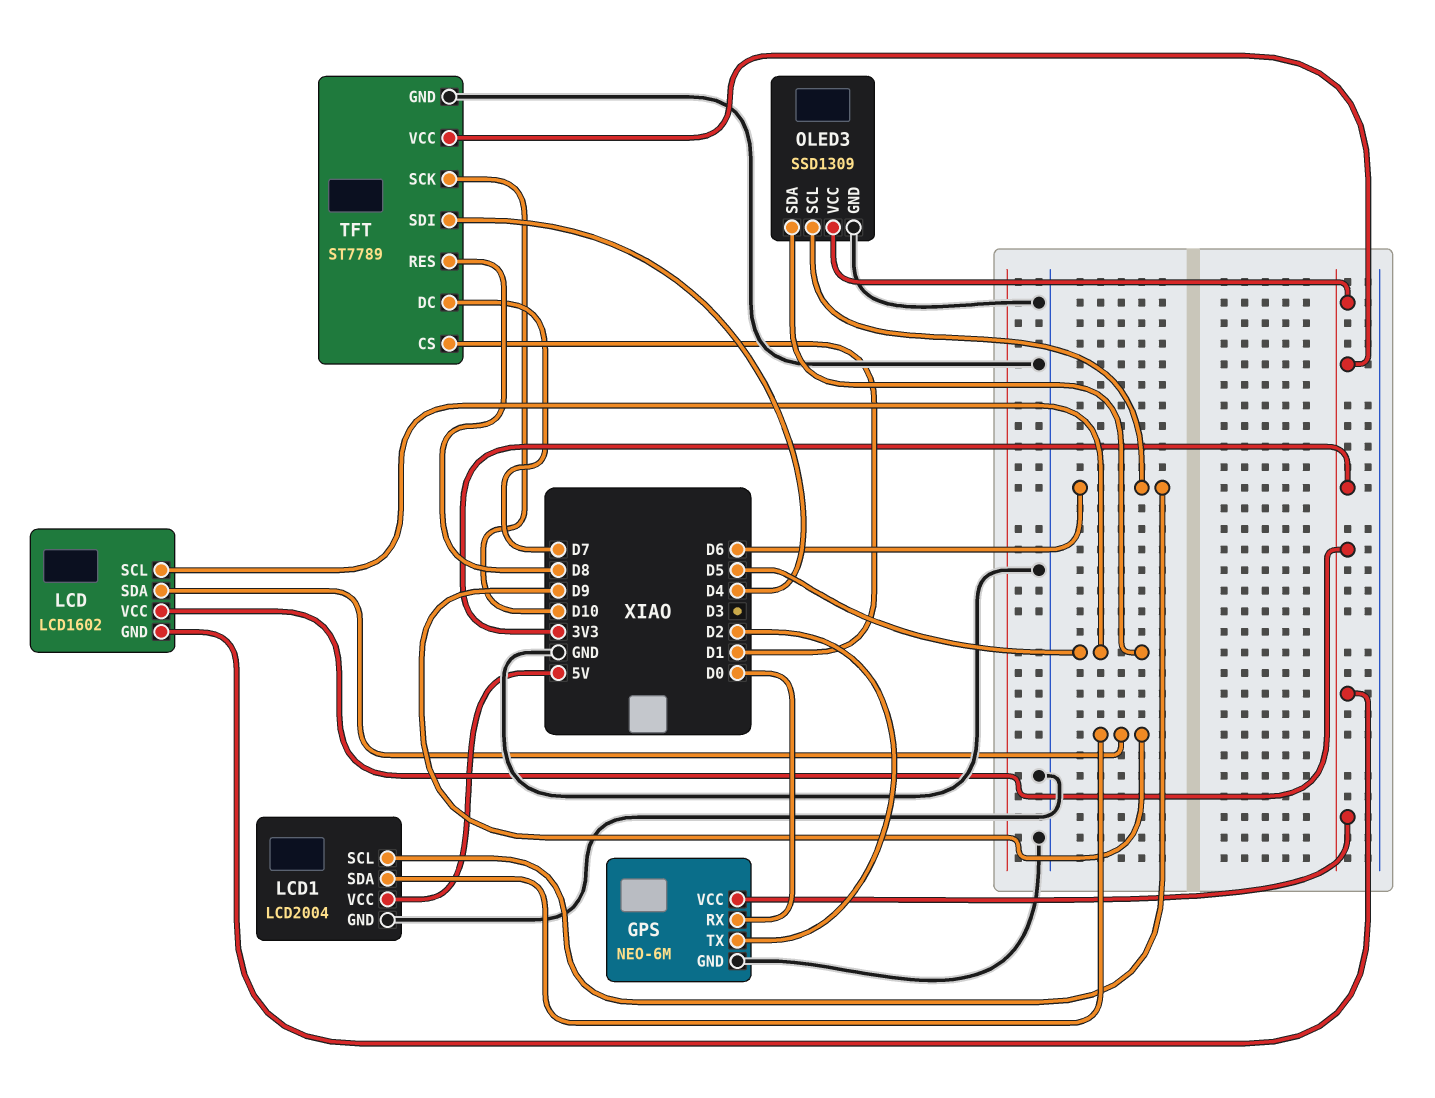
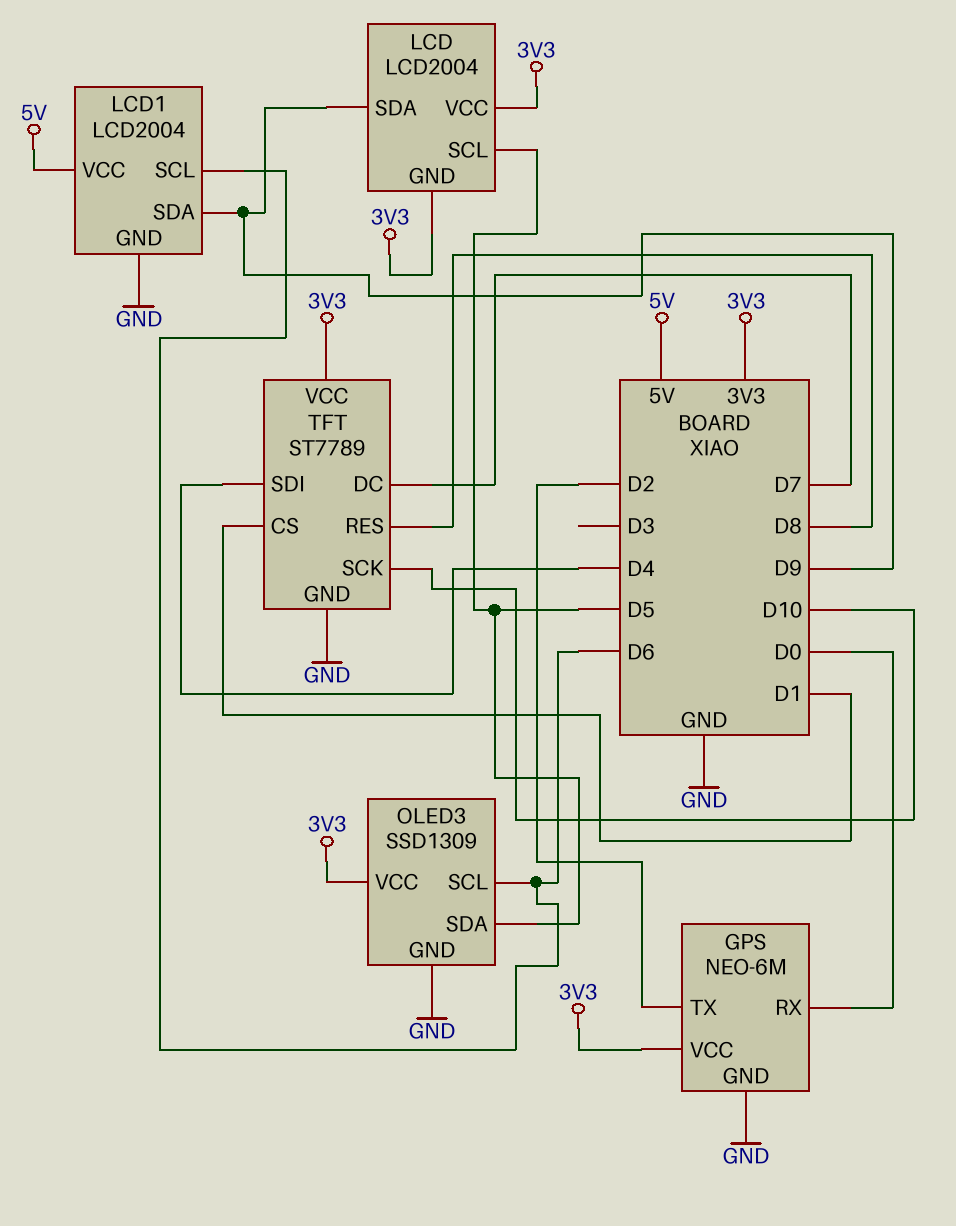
LCD: LCD1602 -> LCD2004

